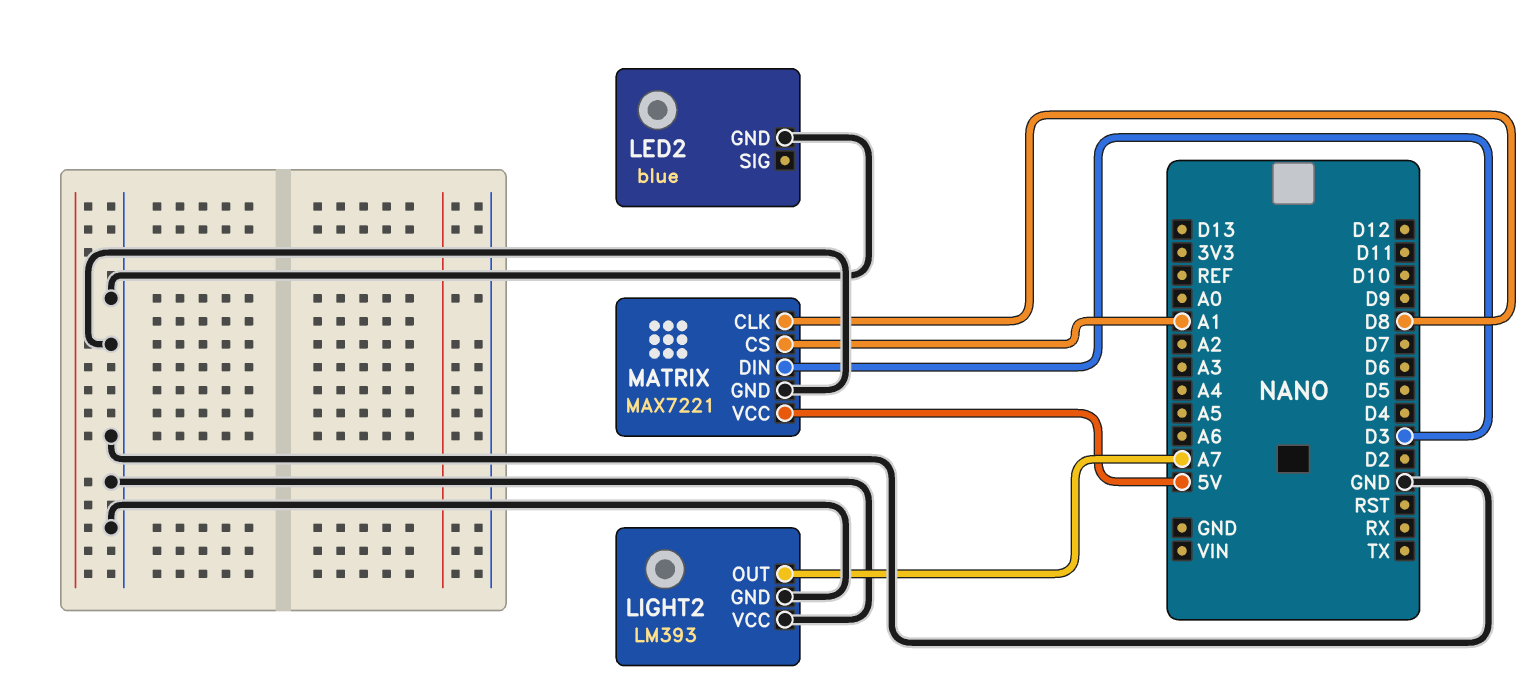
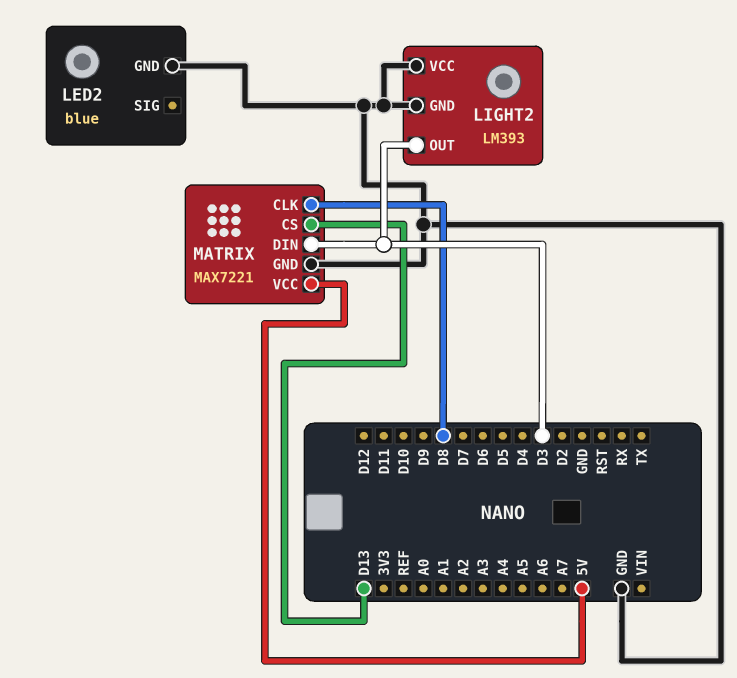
LIGHT2 pin OUT: A7 -> D3
MATRIX pin CS: A1 -> D13

